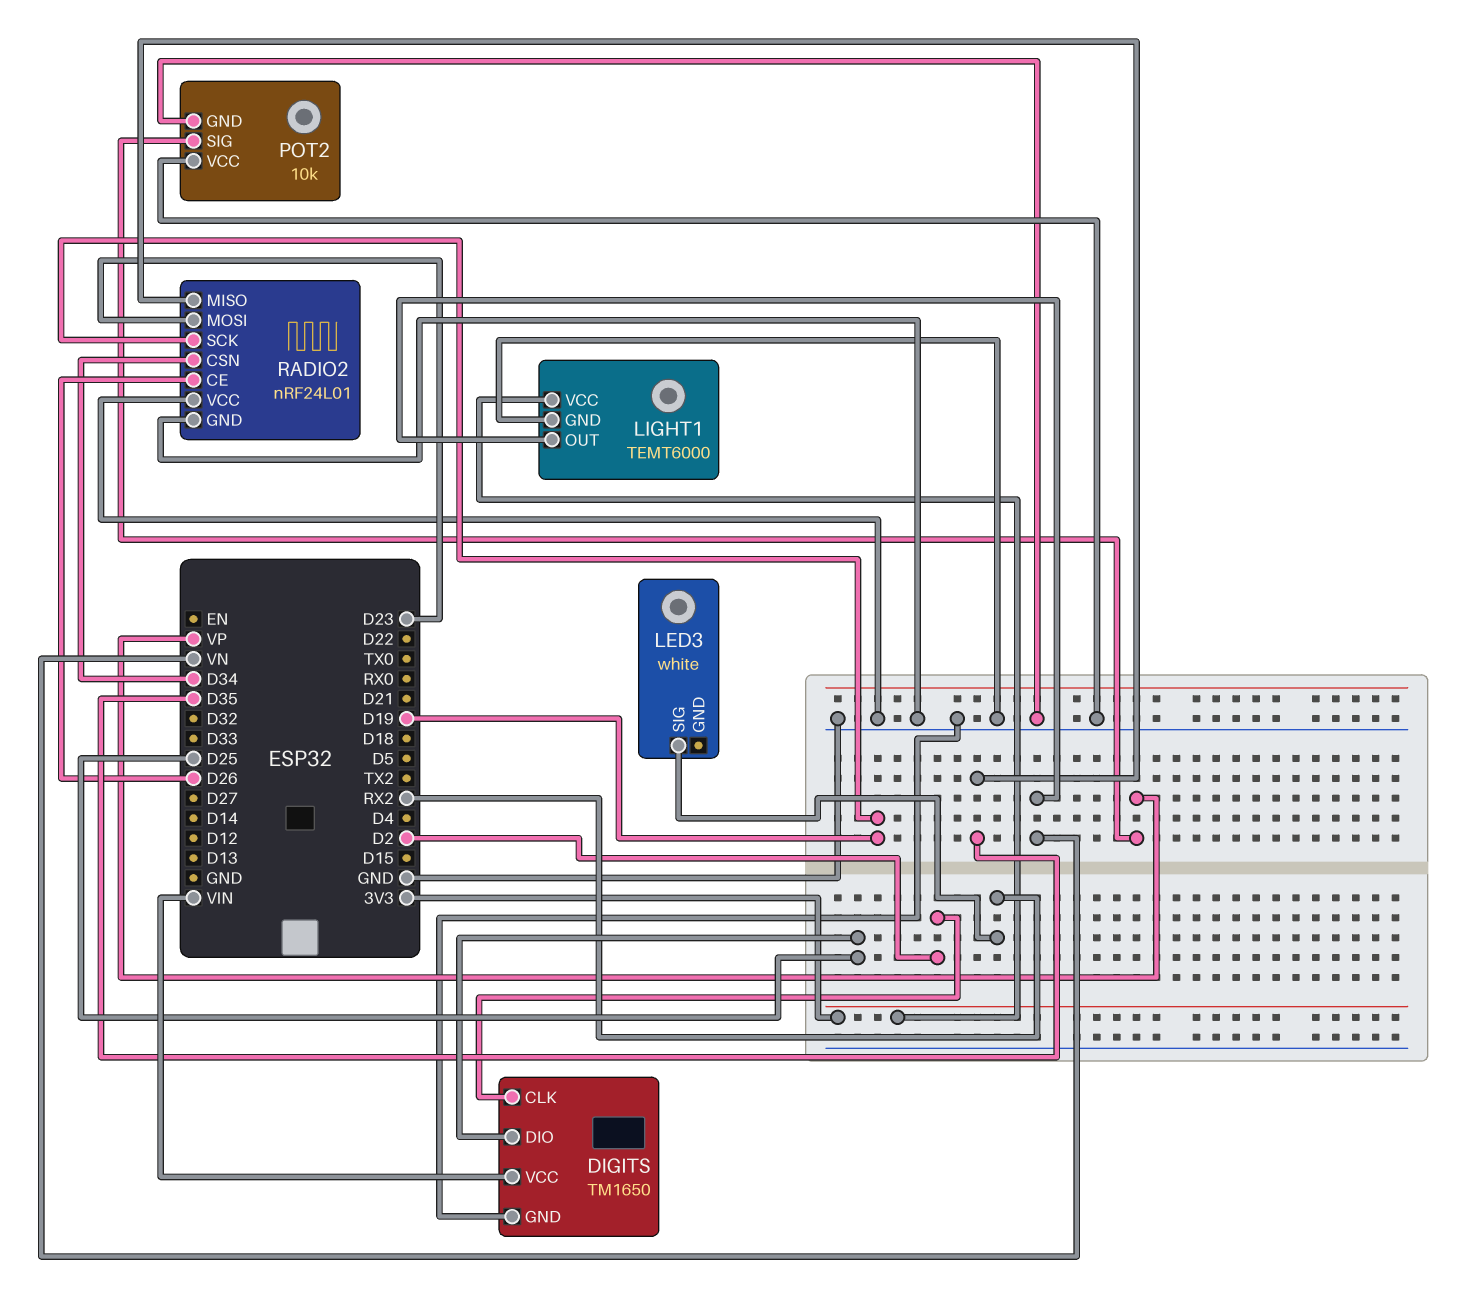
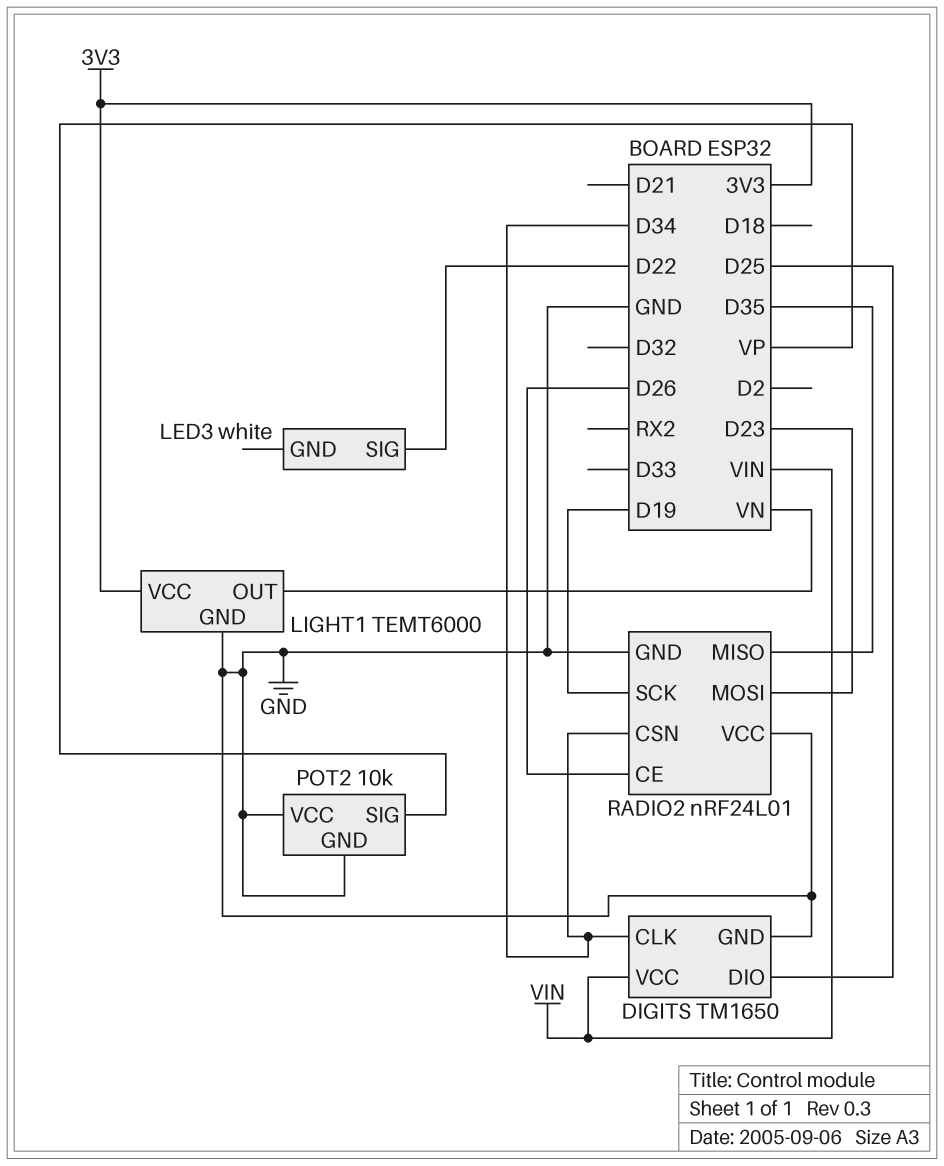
DIGITS pin CLK: D2 -> D34
LED3 pin SIG: RX2 -> D22

